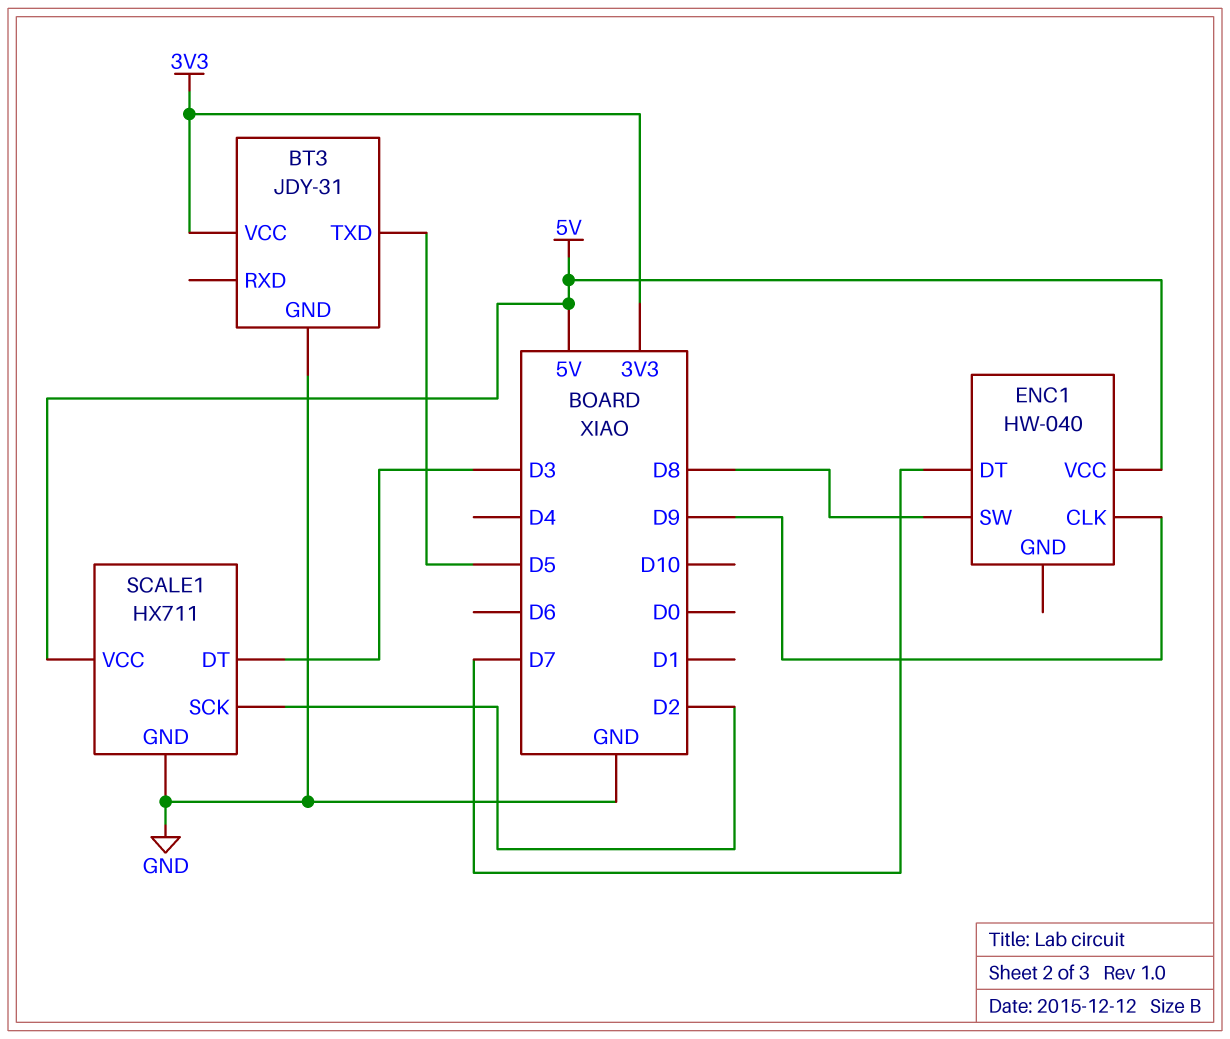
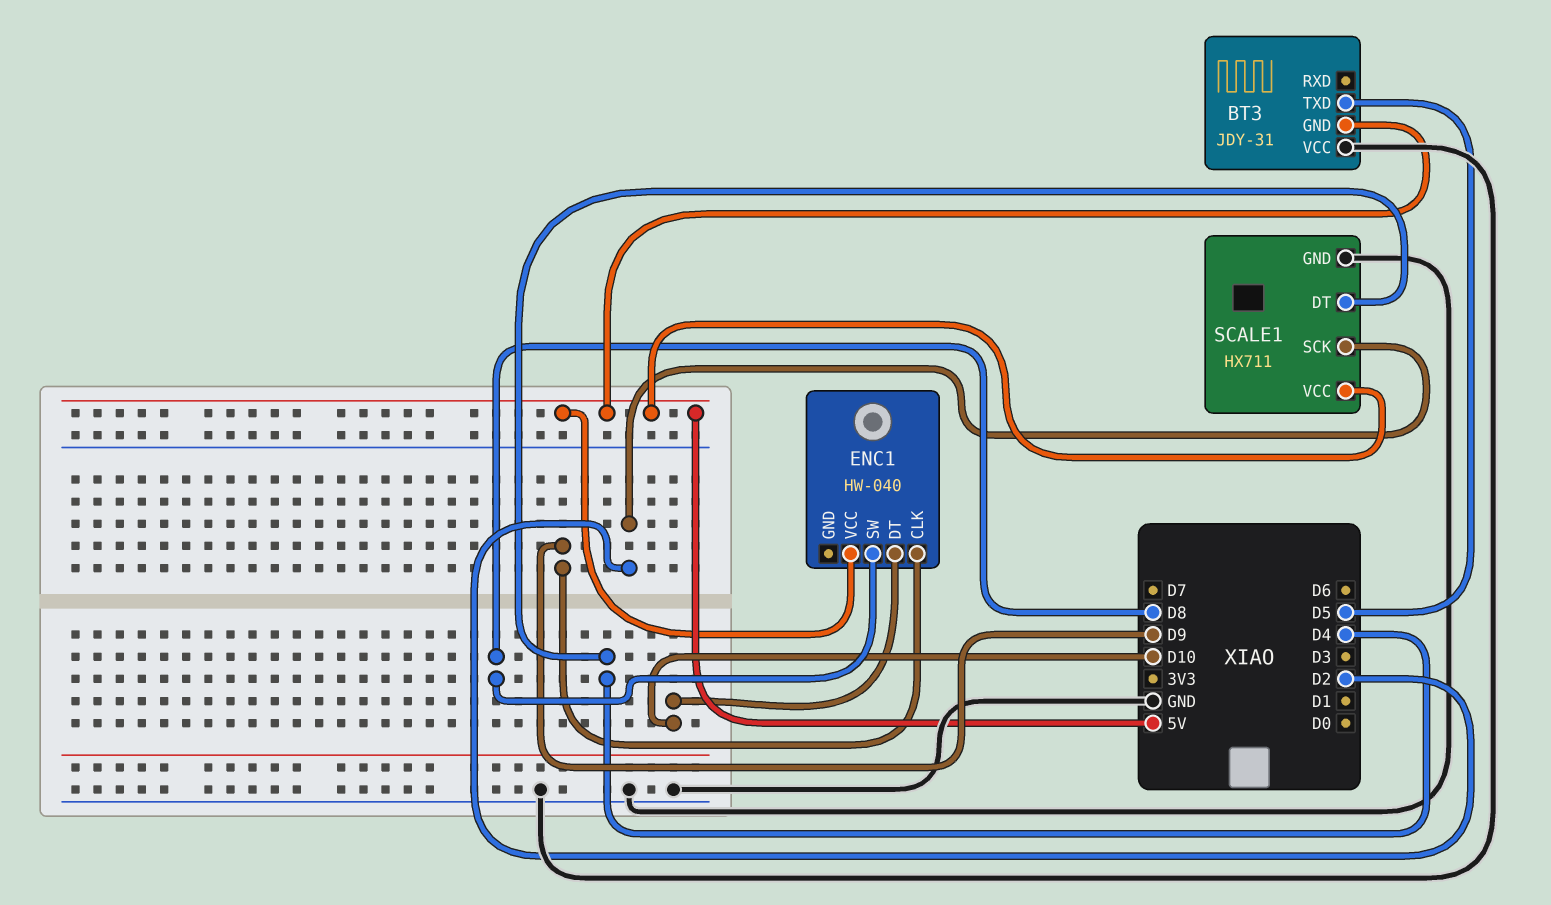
BT3 pin GND: GND -> 5V
BT3 pin VCC: 3V3 -> GND
ENC1 pin DT: D7 -> D10
SCALE1 pin DT: D3 -> D4

